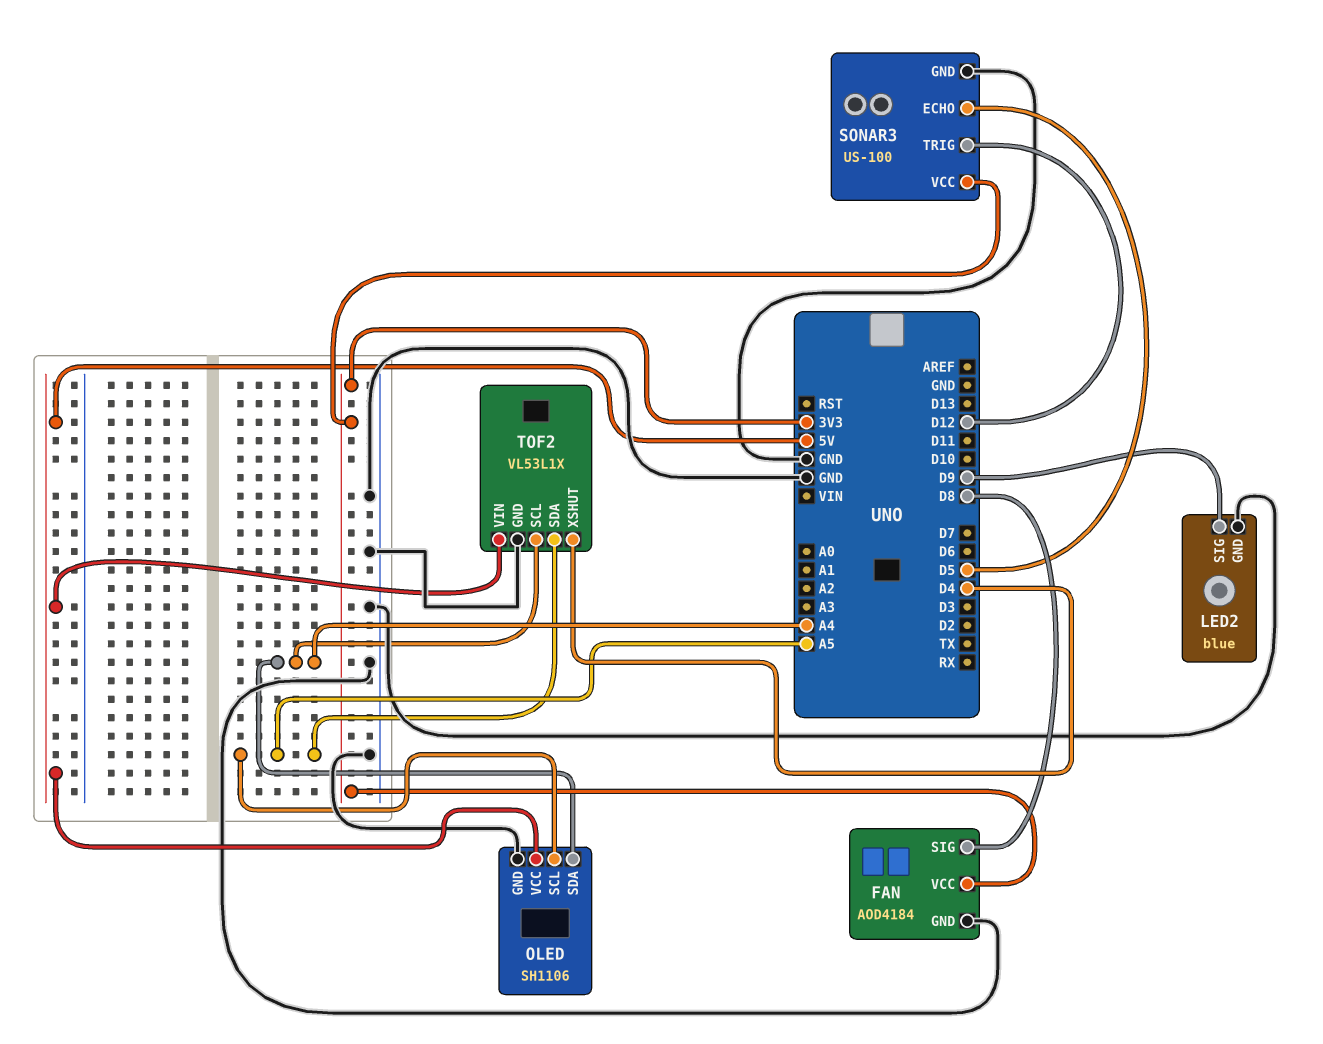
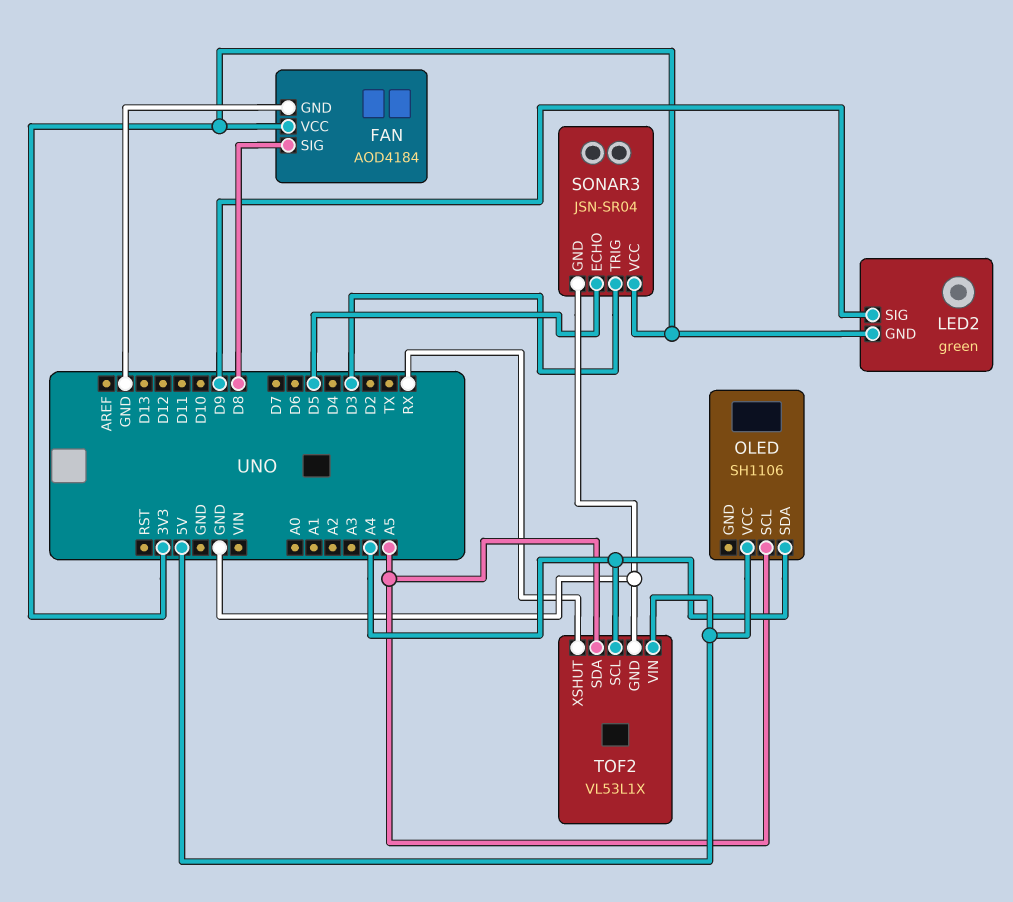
LED2: blue -> green
LED2 pin GND: GND -> 3V3
OLED pin GND: GND -> none
SONAR3: US-100 -> JSN-SR04
SONAR3 pin TRIG: D12 -> D3
TOF2 pin XSHUT: D4 -> RX

